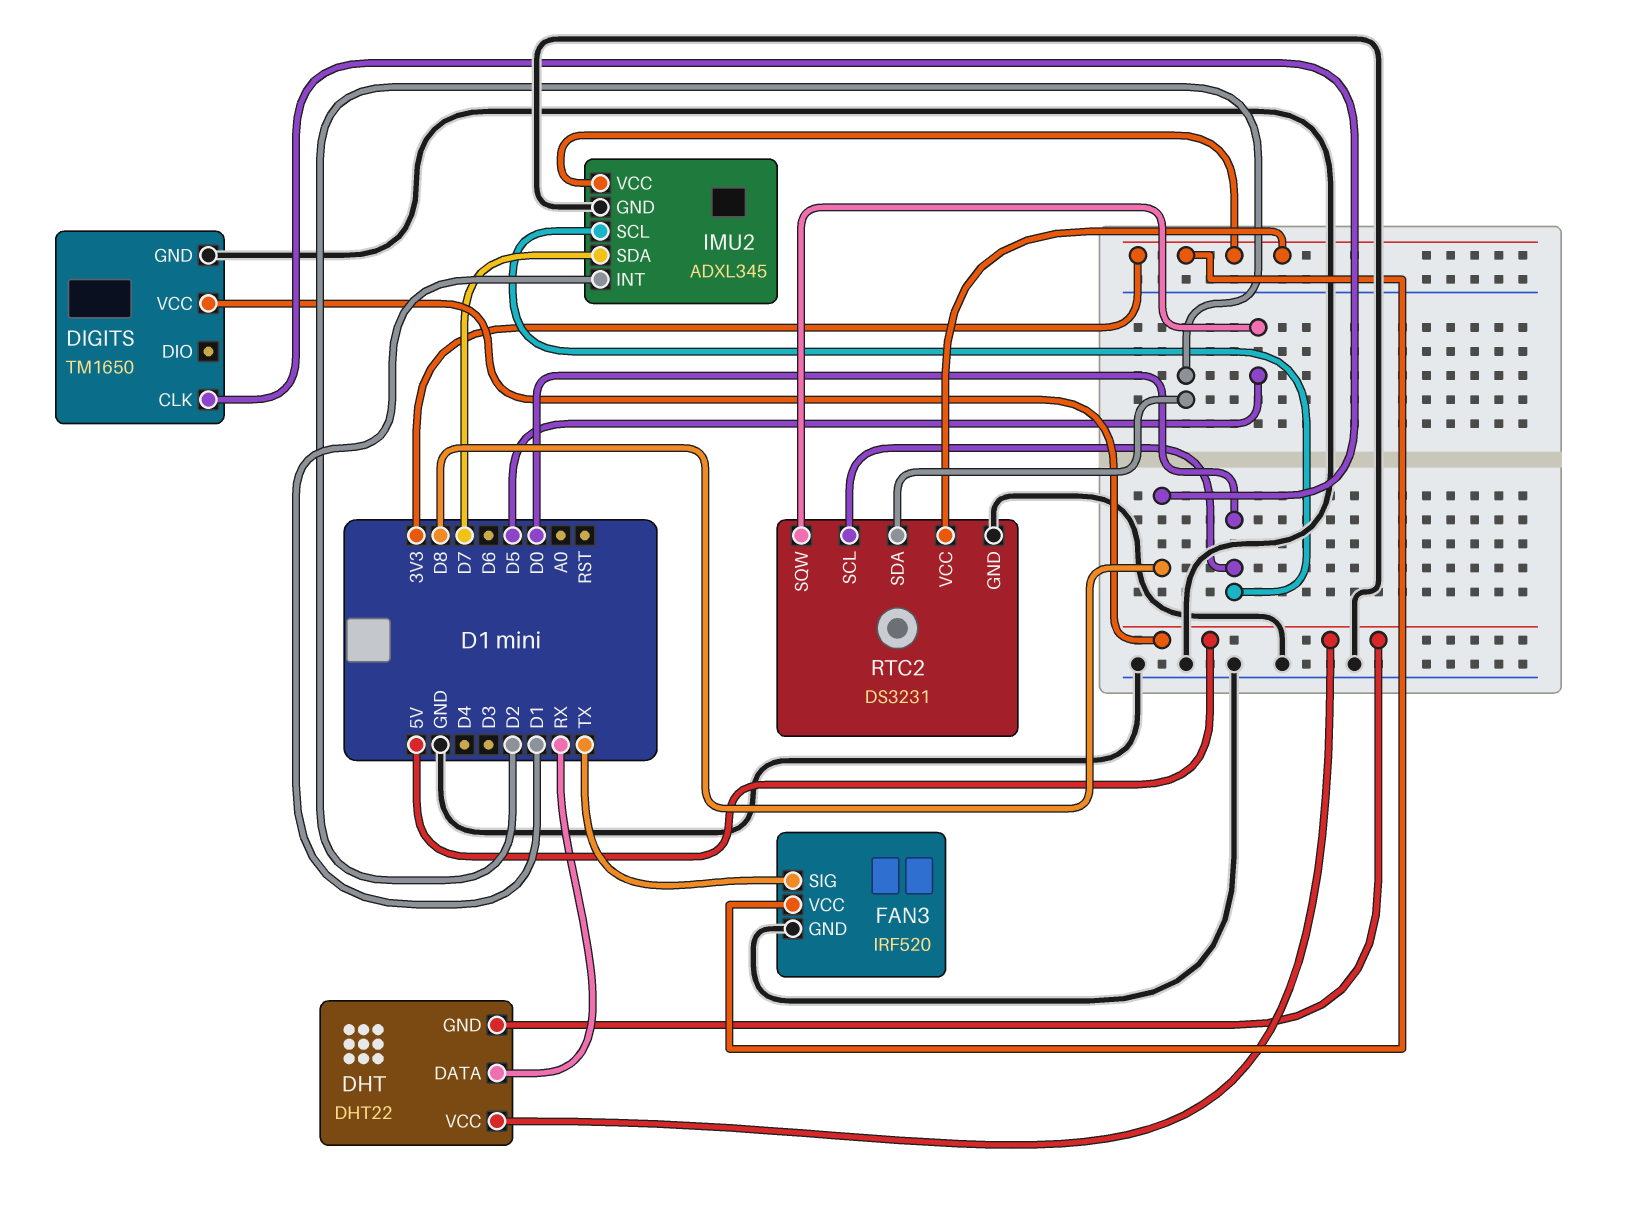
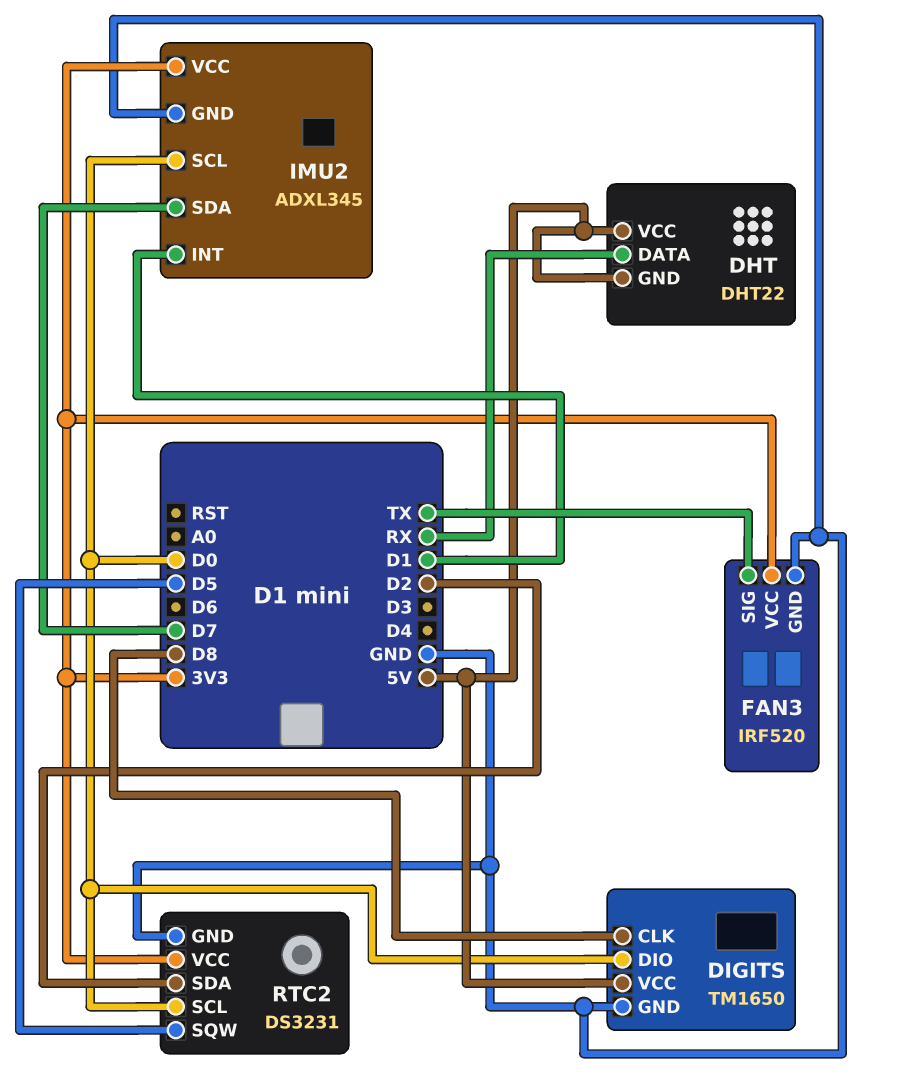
DIGITS pin DIO: none -> D0

